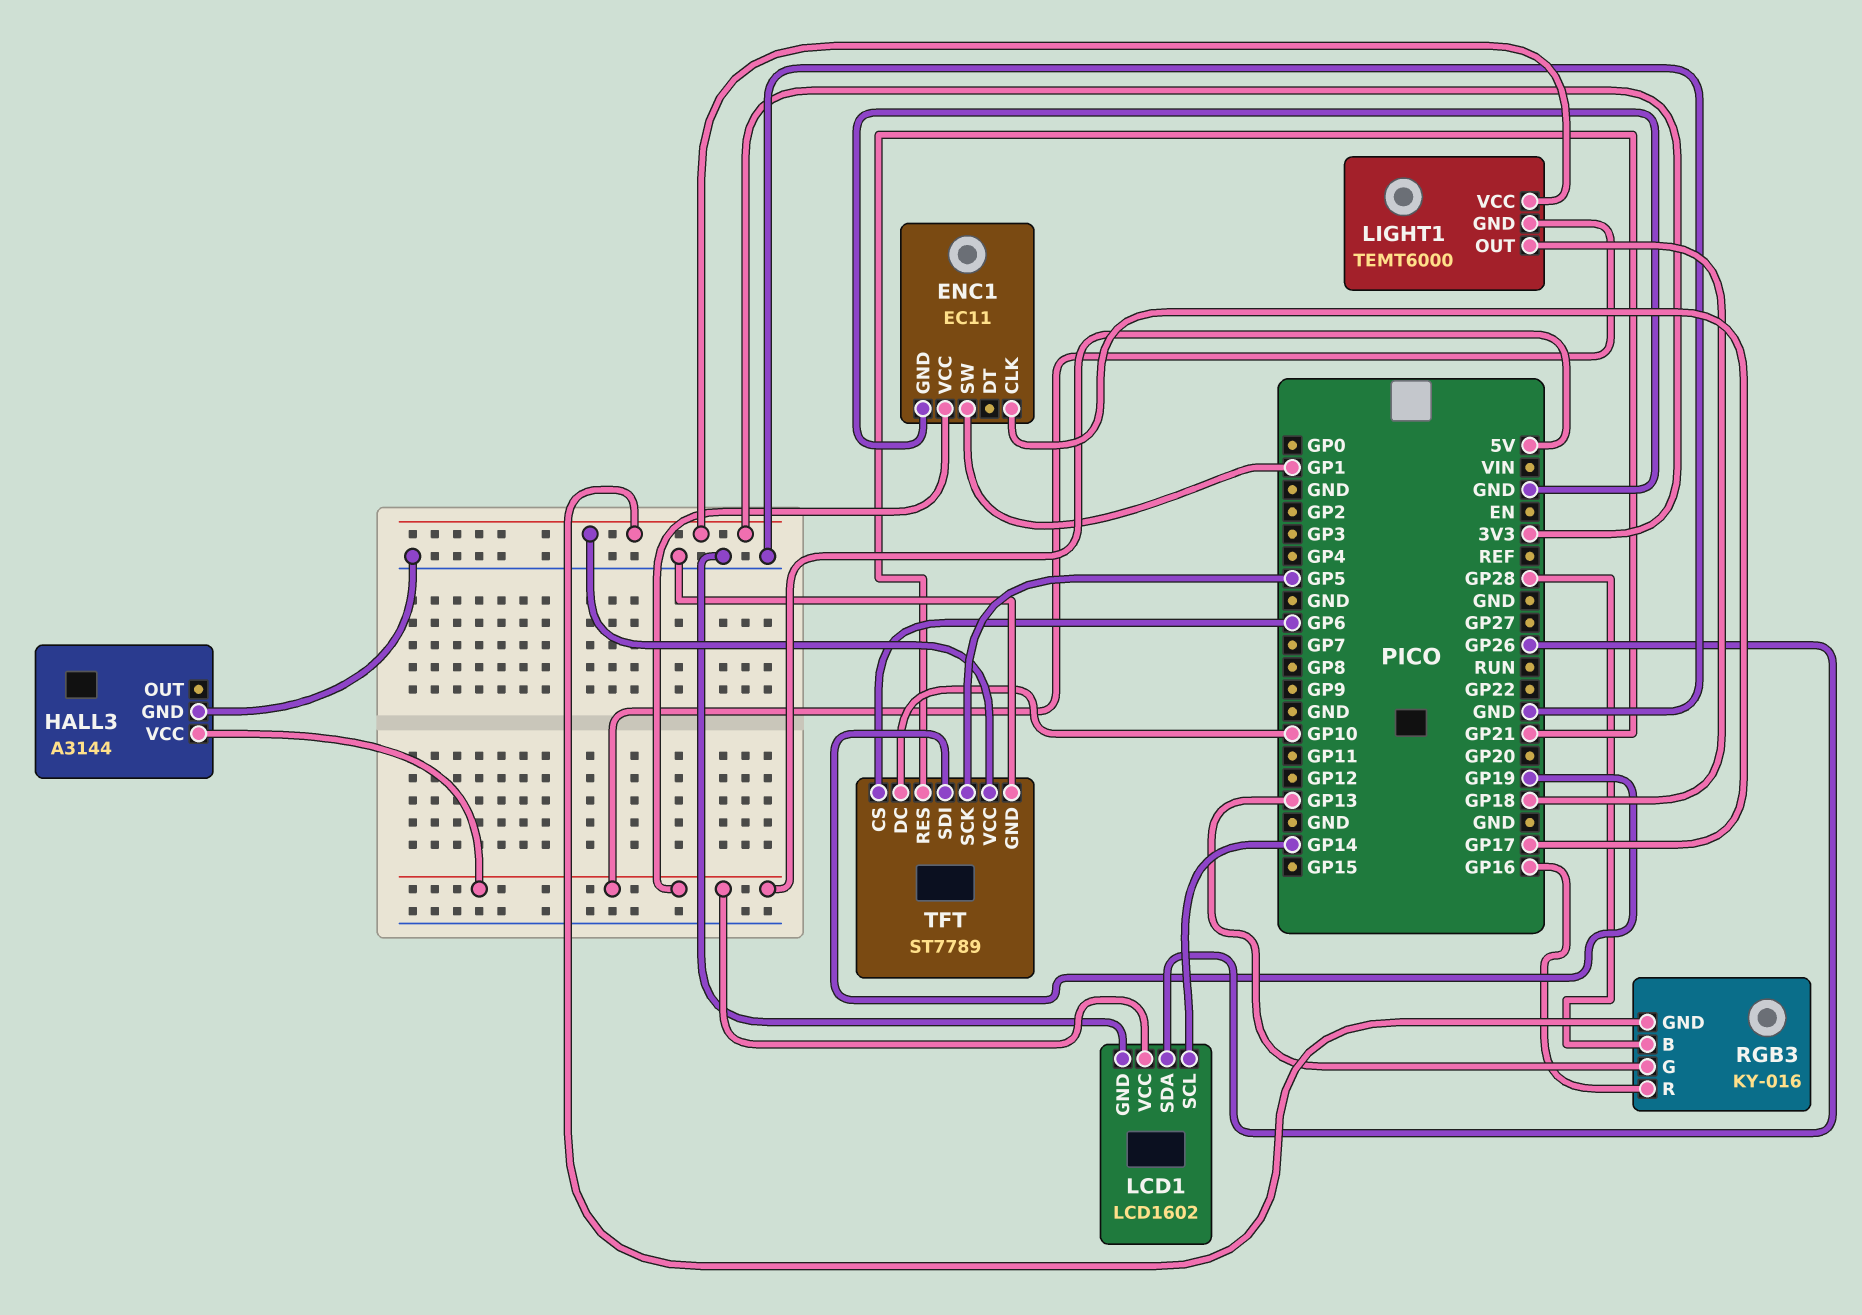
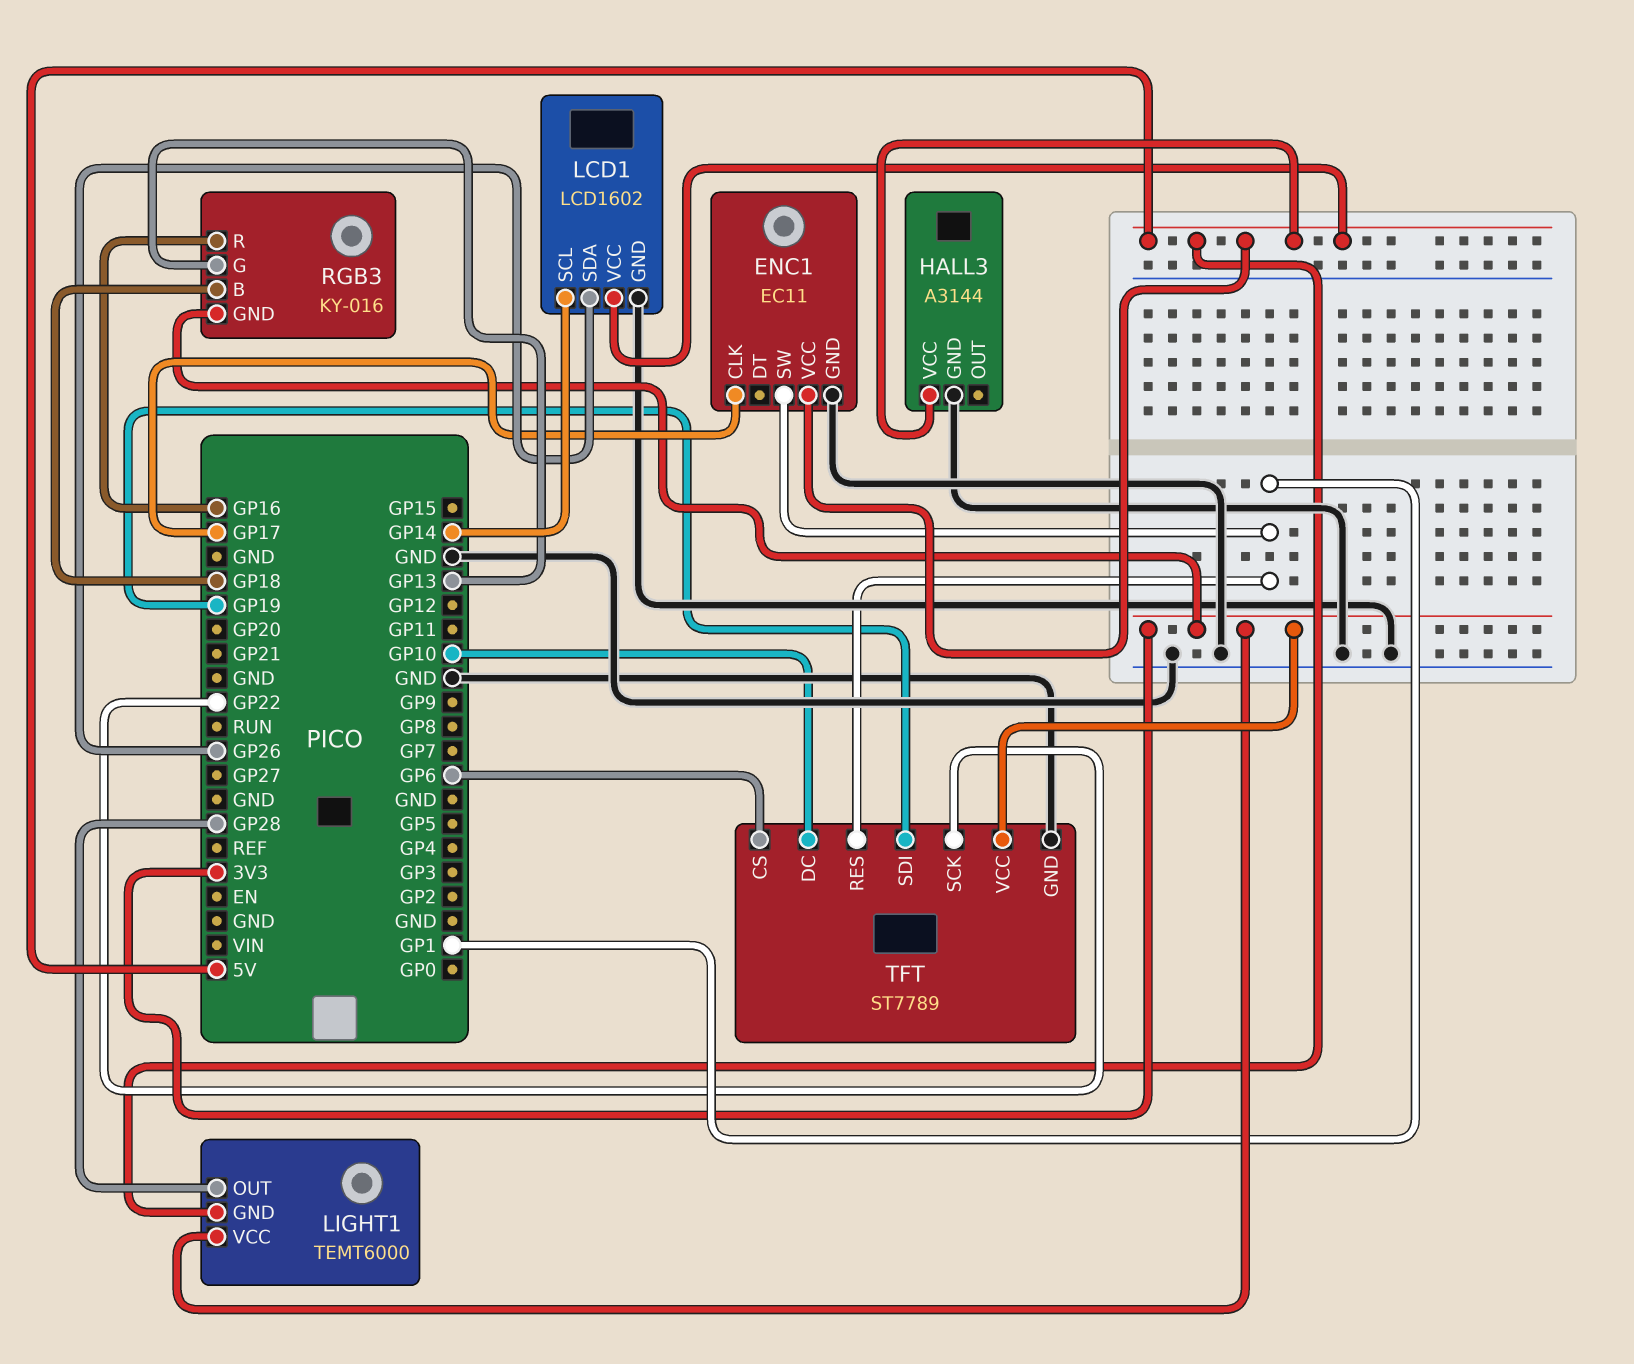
LIGHT1 pin OUT: GP18 -> GP28
RGB3 pin B: GP28 -> GP18
TFT pin RES: GP21 -> GP1
TFT pin SCK: GP5 -> GP22

